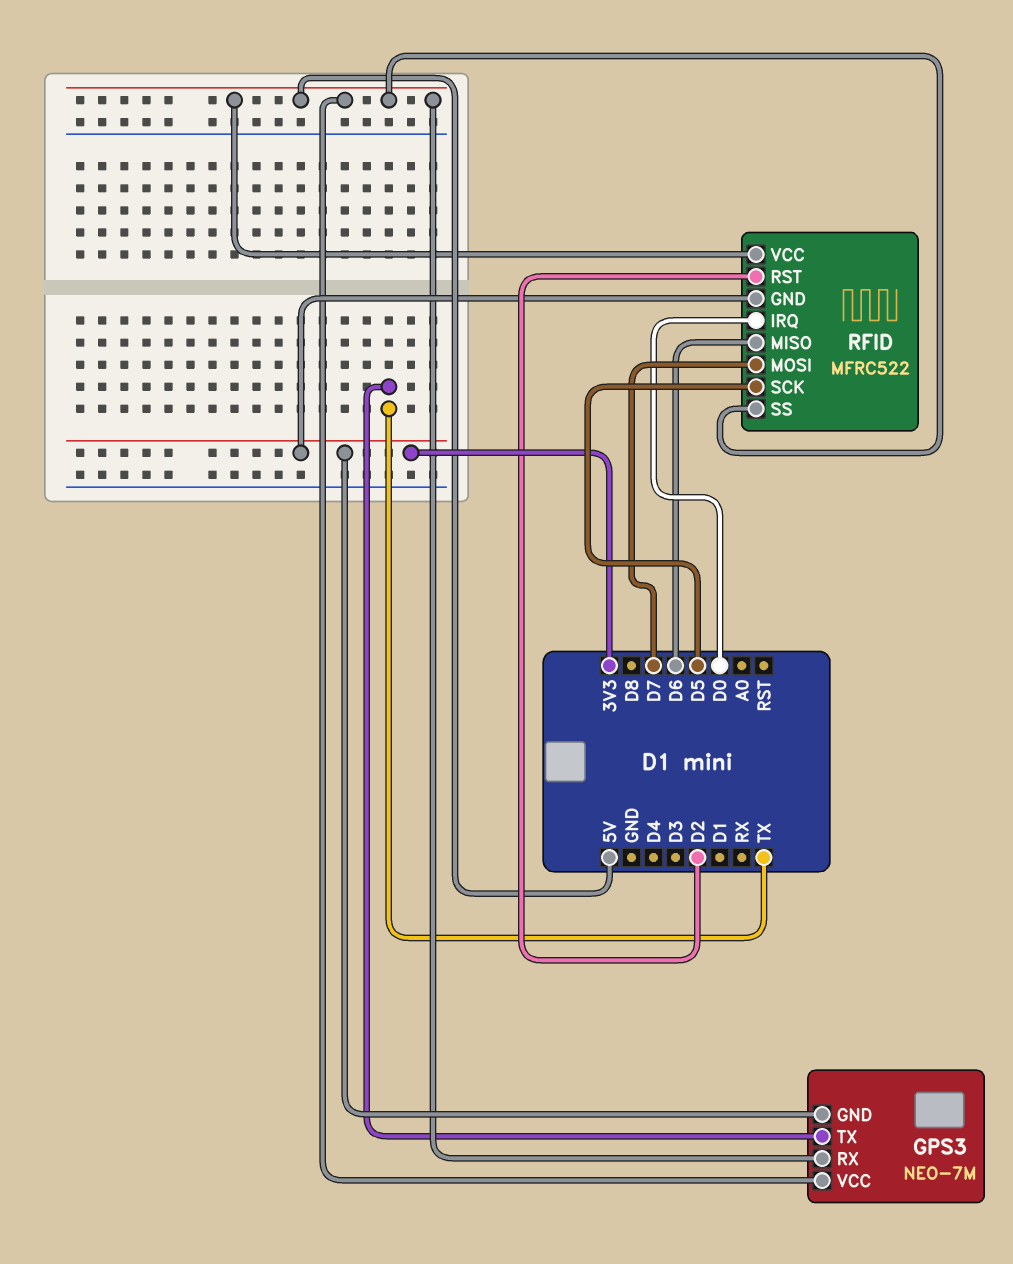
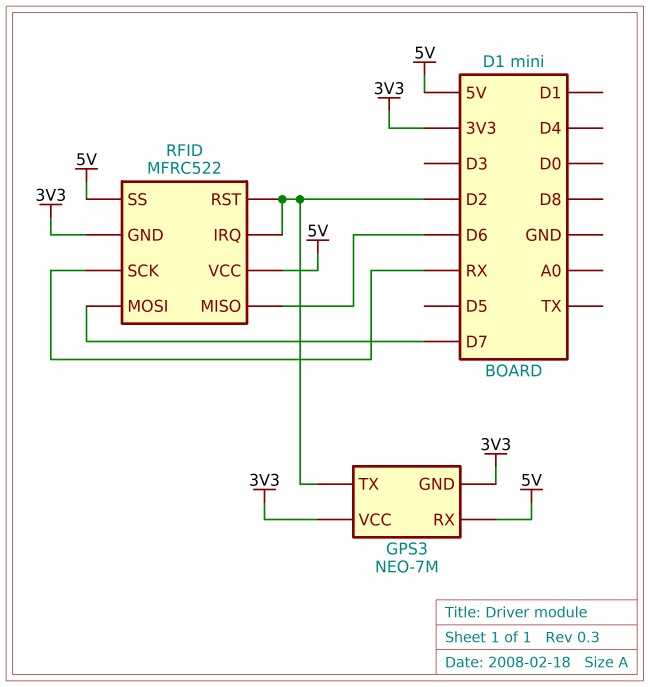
GPS3 pin TX: TX -> D2
GPS3 pin VCC: 5V -> 3V3
RFID pin IRQ: D0 -> D2
RFID pin SCK: D5 -> RX

